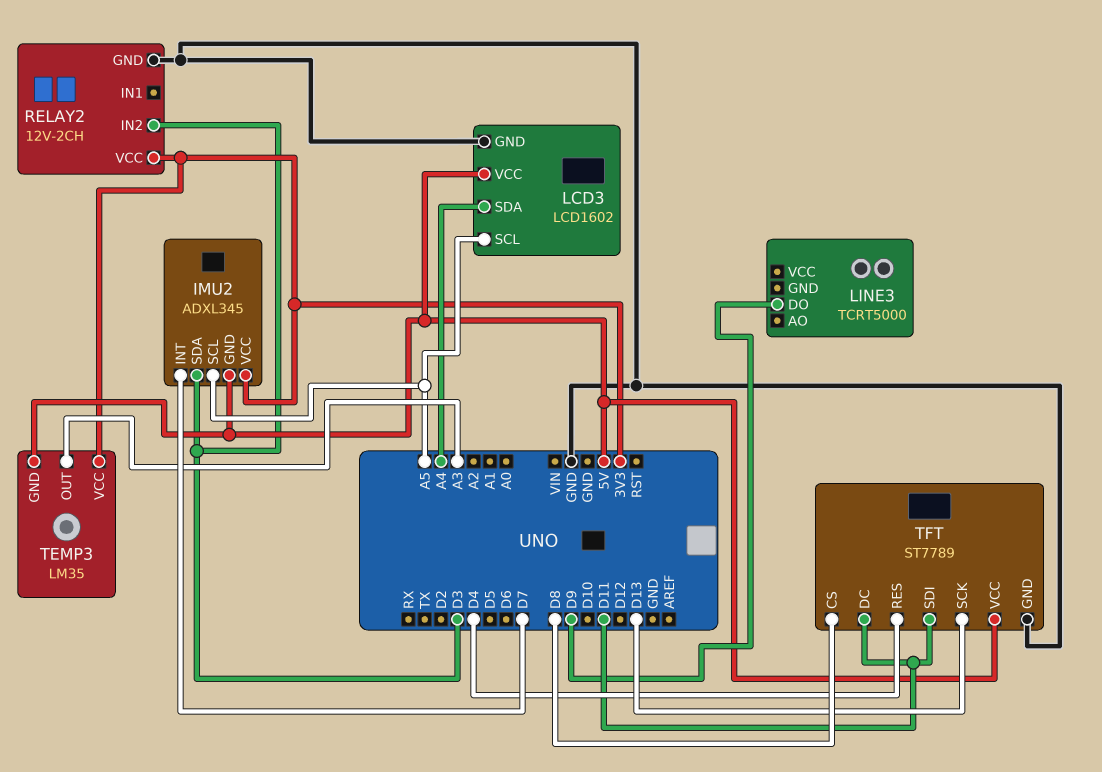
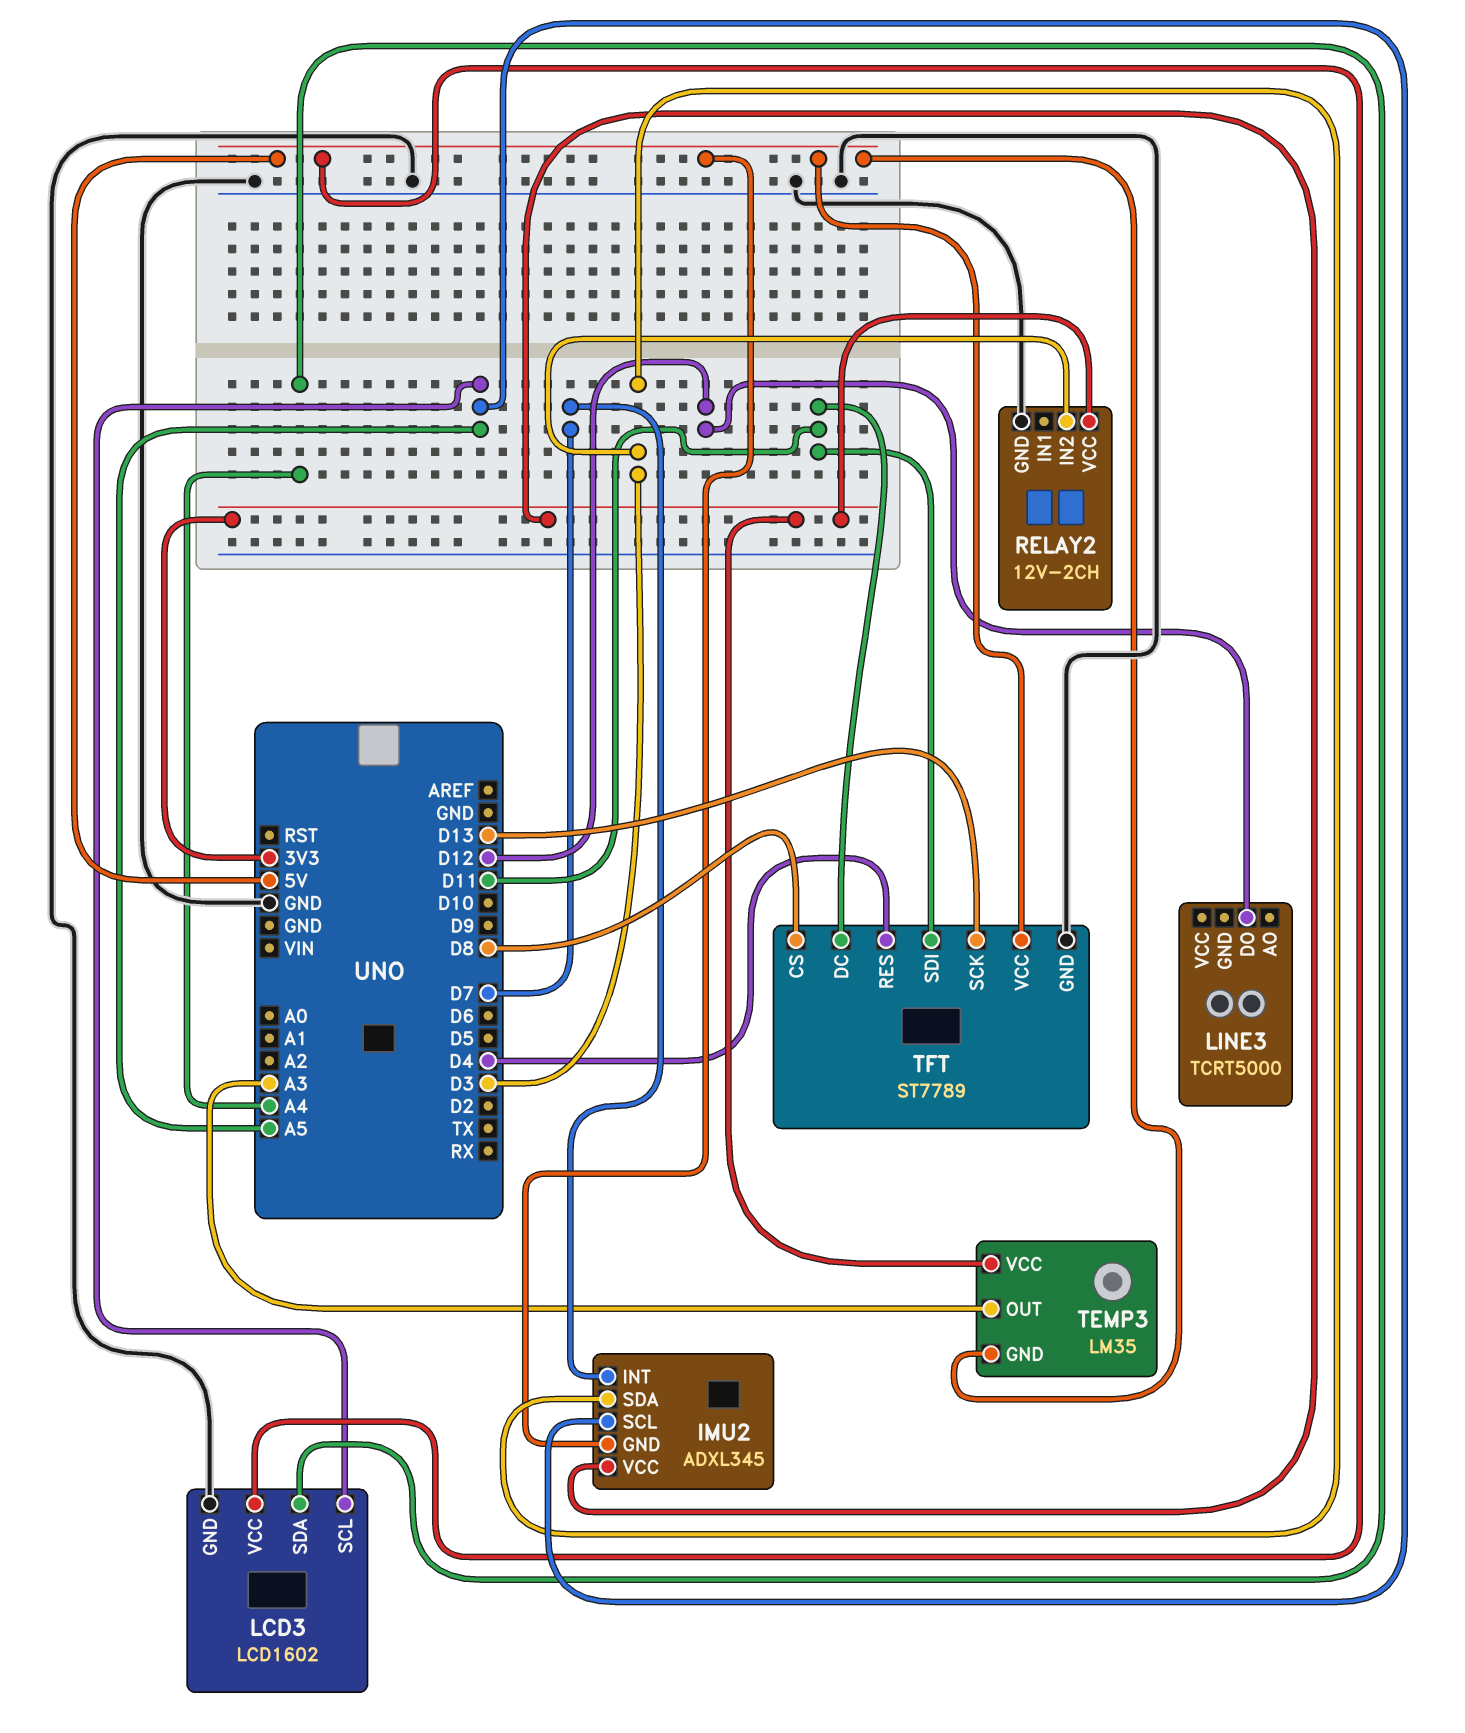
LINE3 pin DO: D9 -> D12

